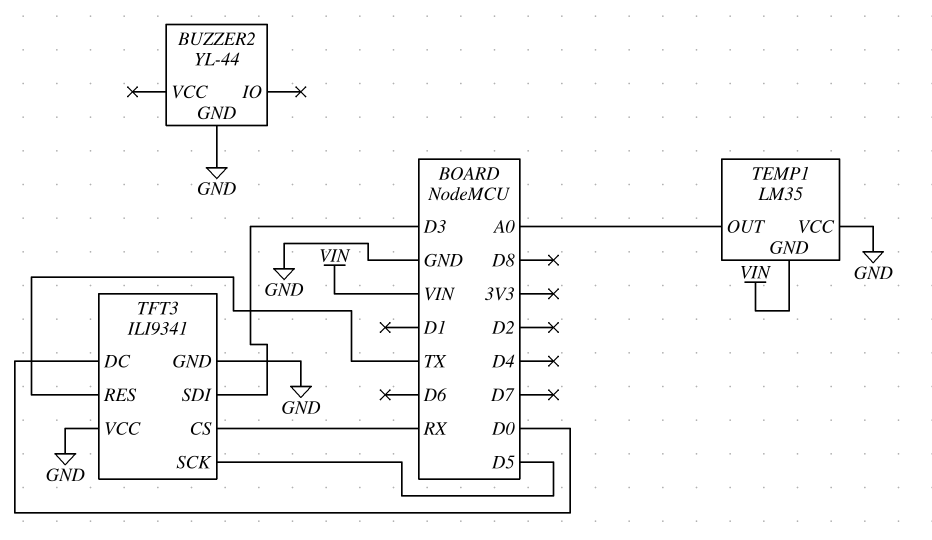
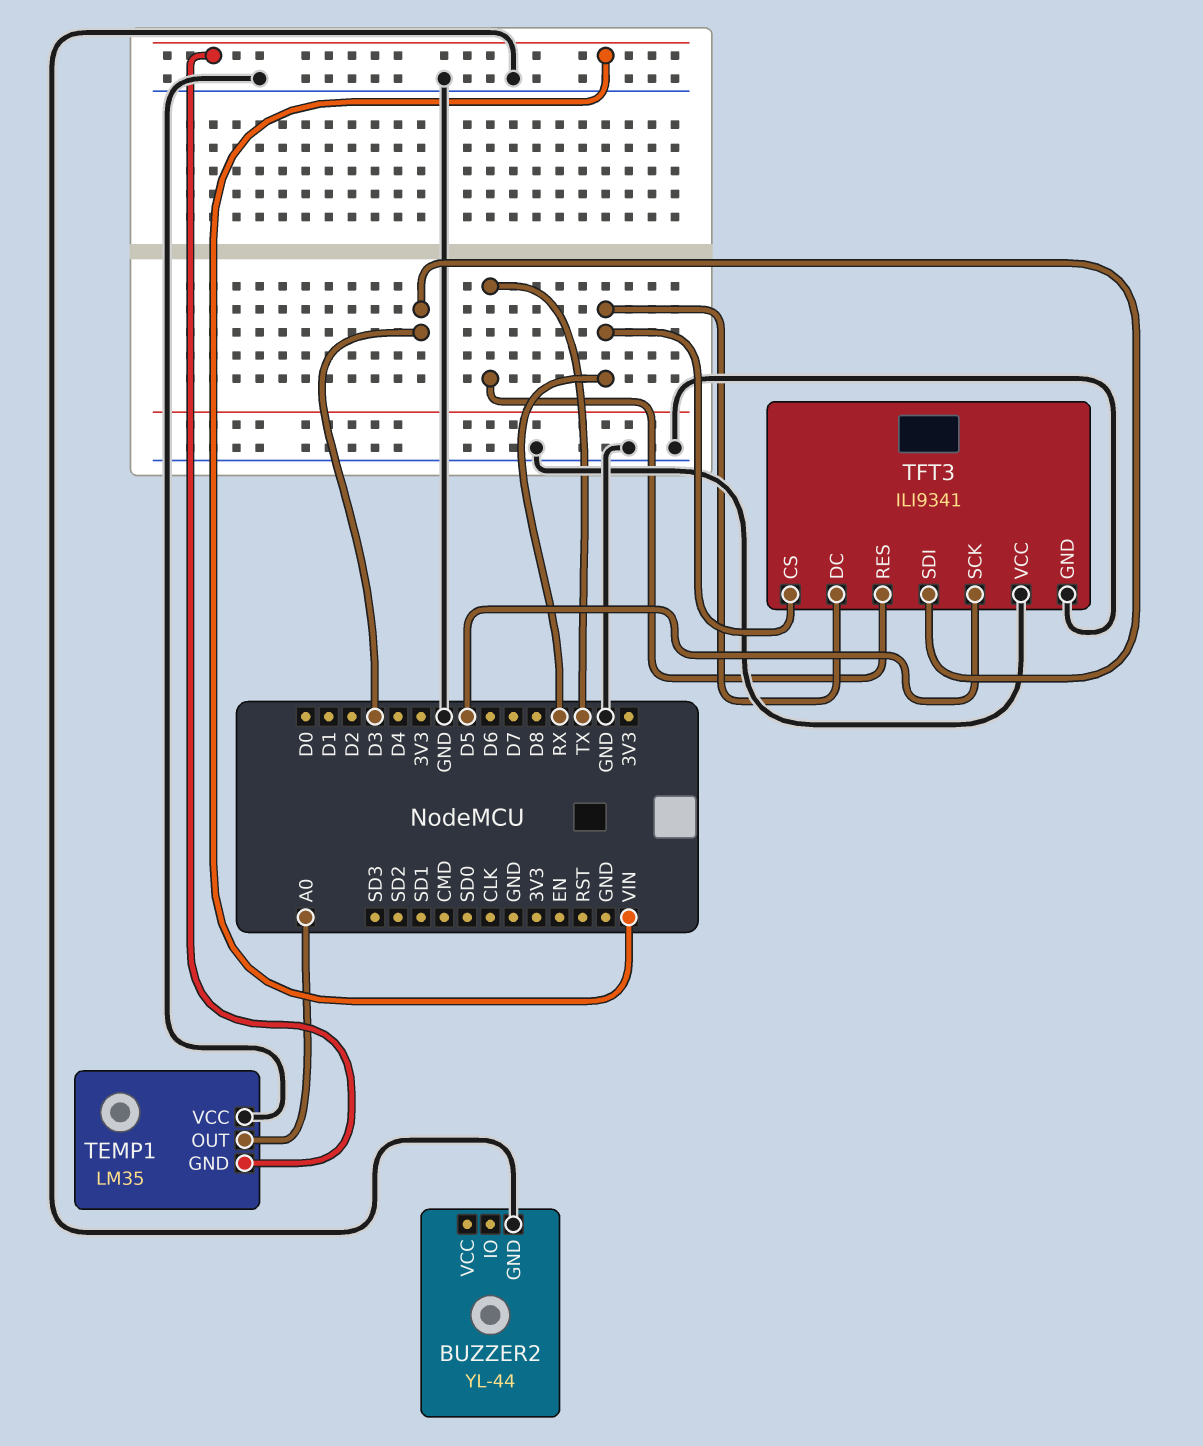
TFT3 pin DC: D0 -> RX

